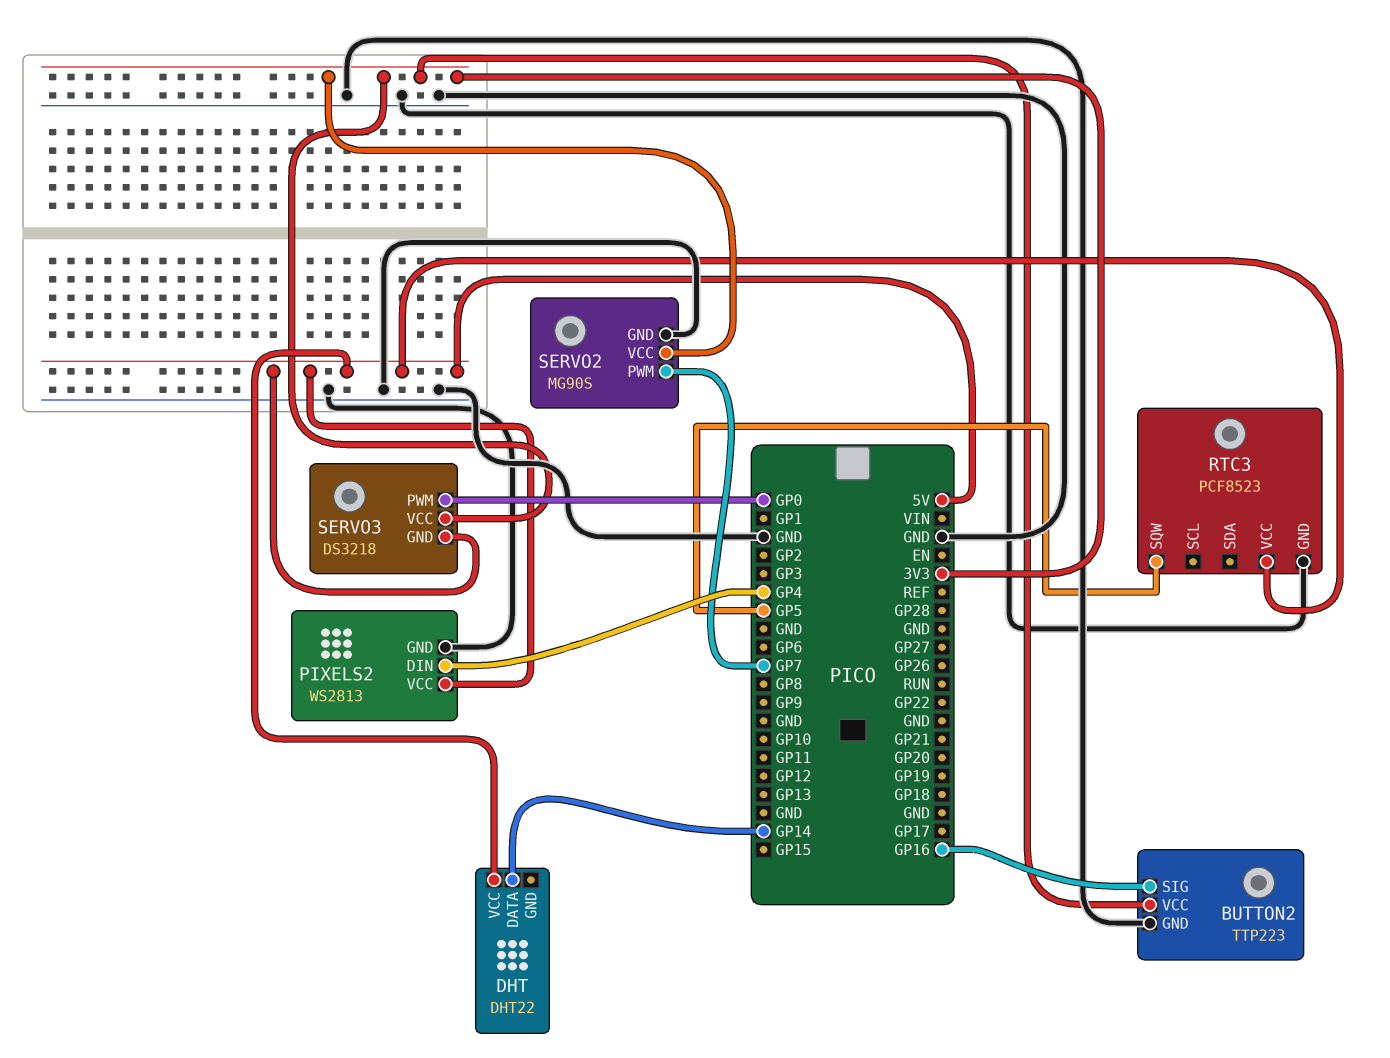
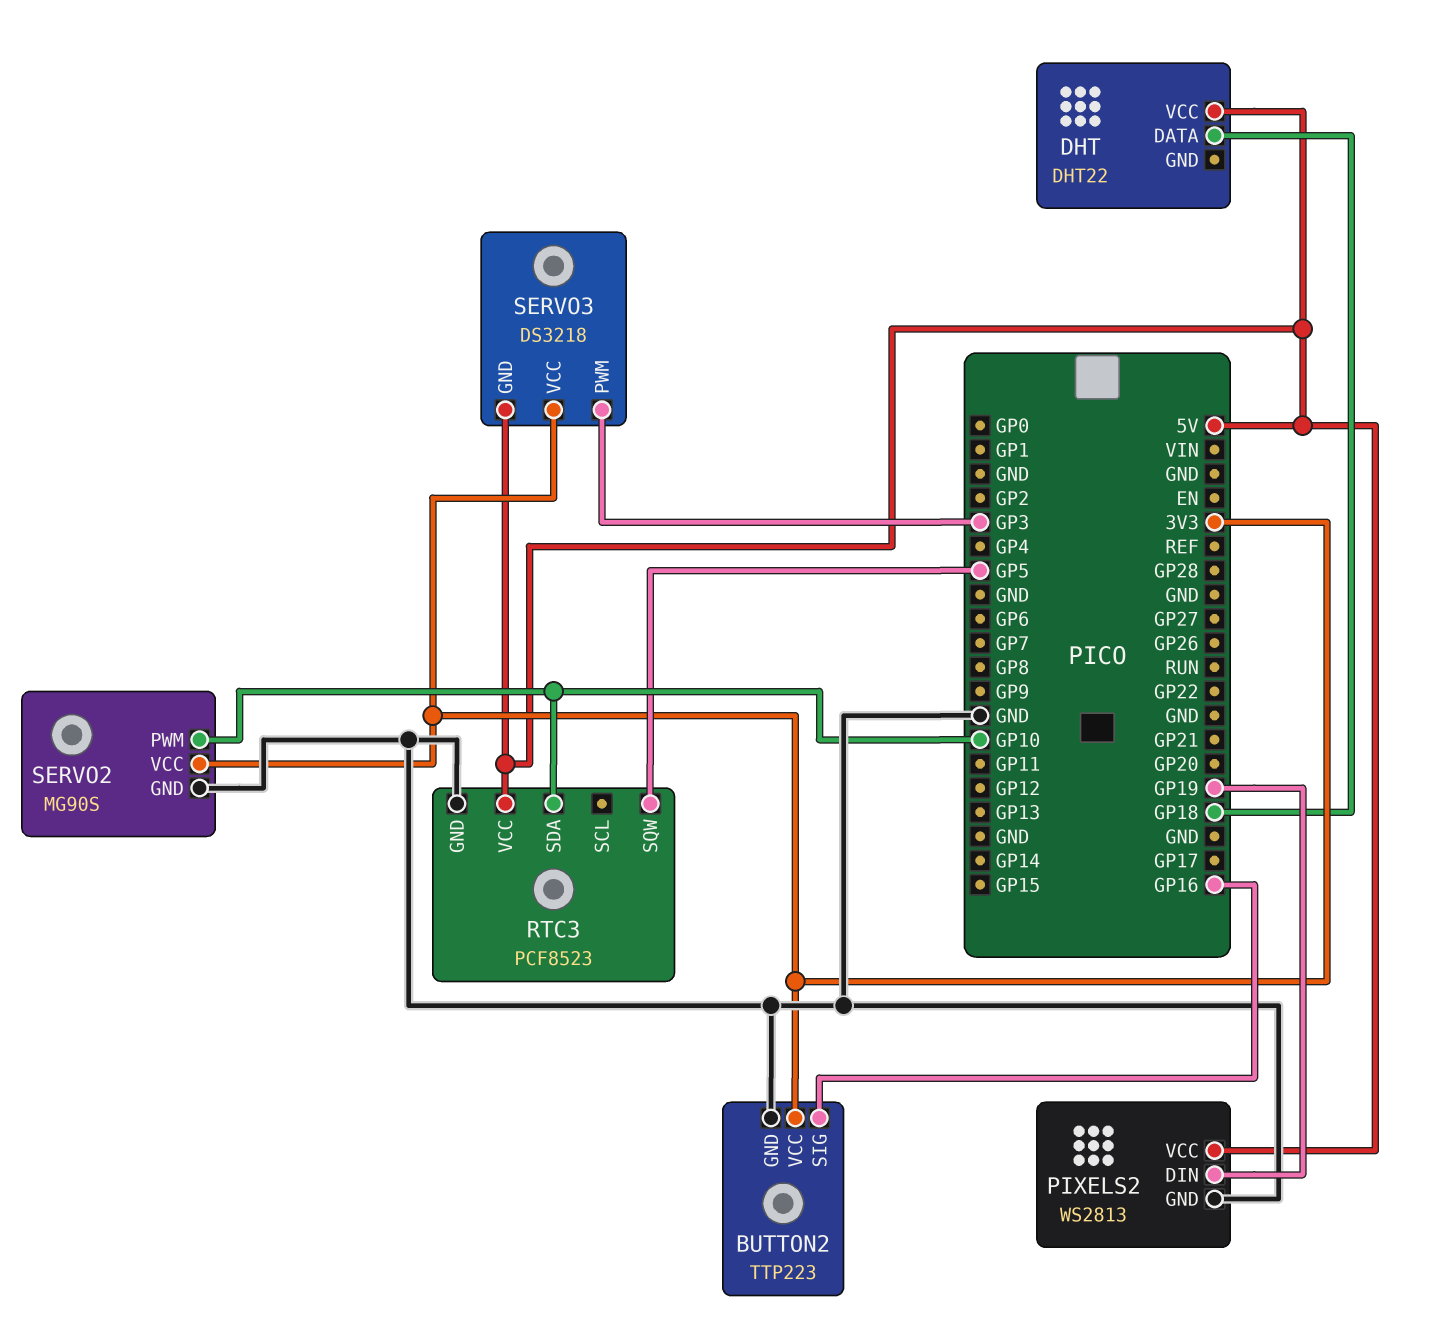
DHT pin DATA: GP14 -> GP18
PIXELS2 pin DIN: GP4 -> GP19
RTC3 pin SDA: none -> GP10
SERVO2 pin PWM: GP7 -> GP10
SERVO3 pin PWM: GP0 -> GP3

